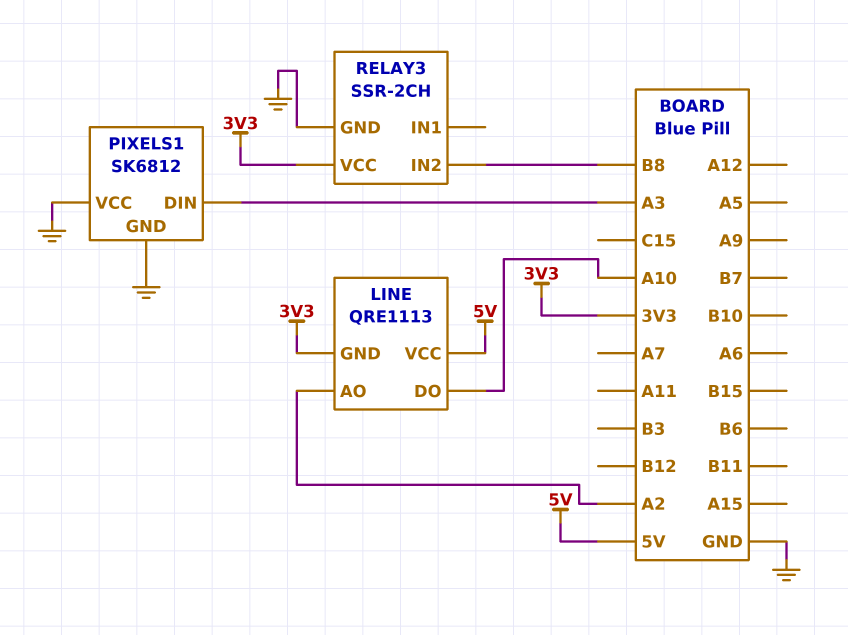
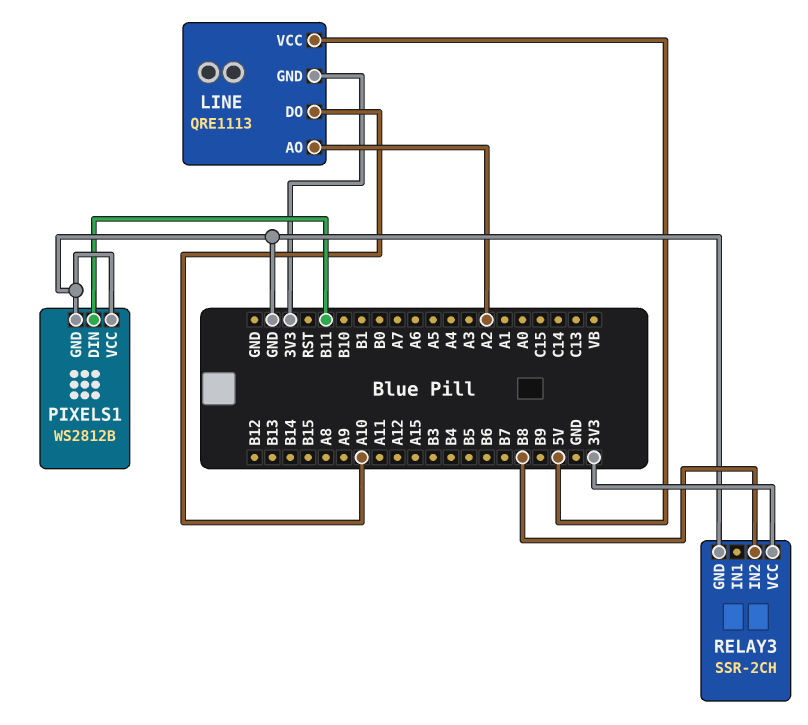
PIXELS1: SK6812 -> WS2812B
PIXELS1 pin DIN: A3 -> B11

